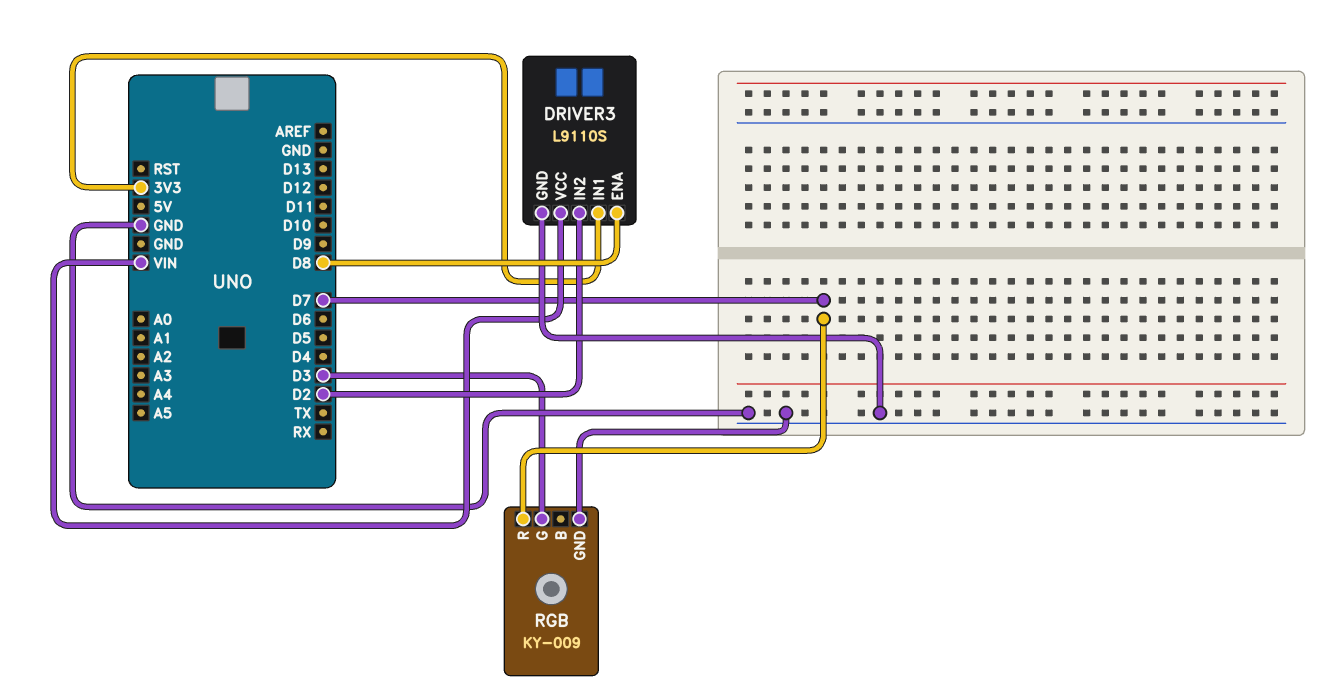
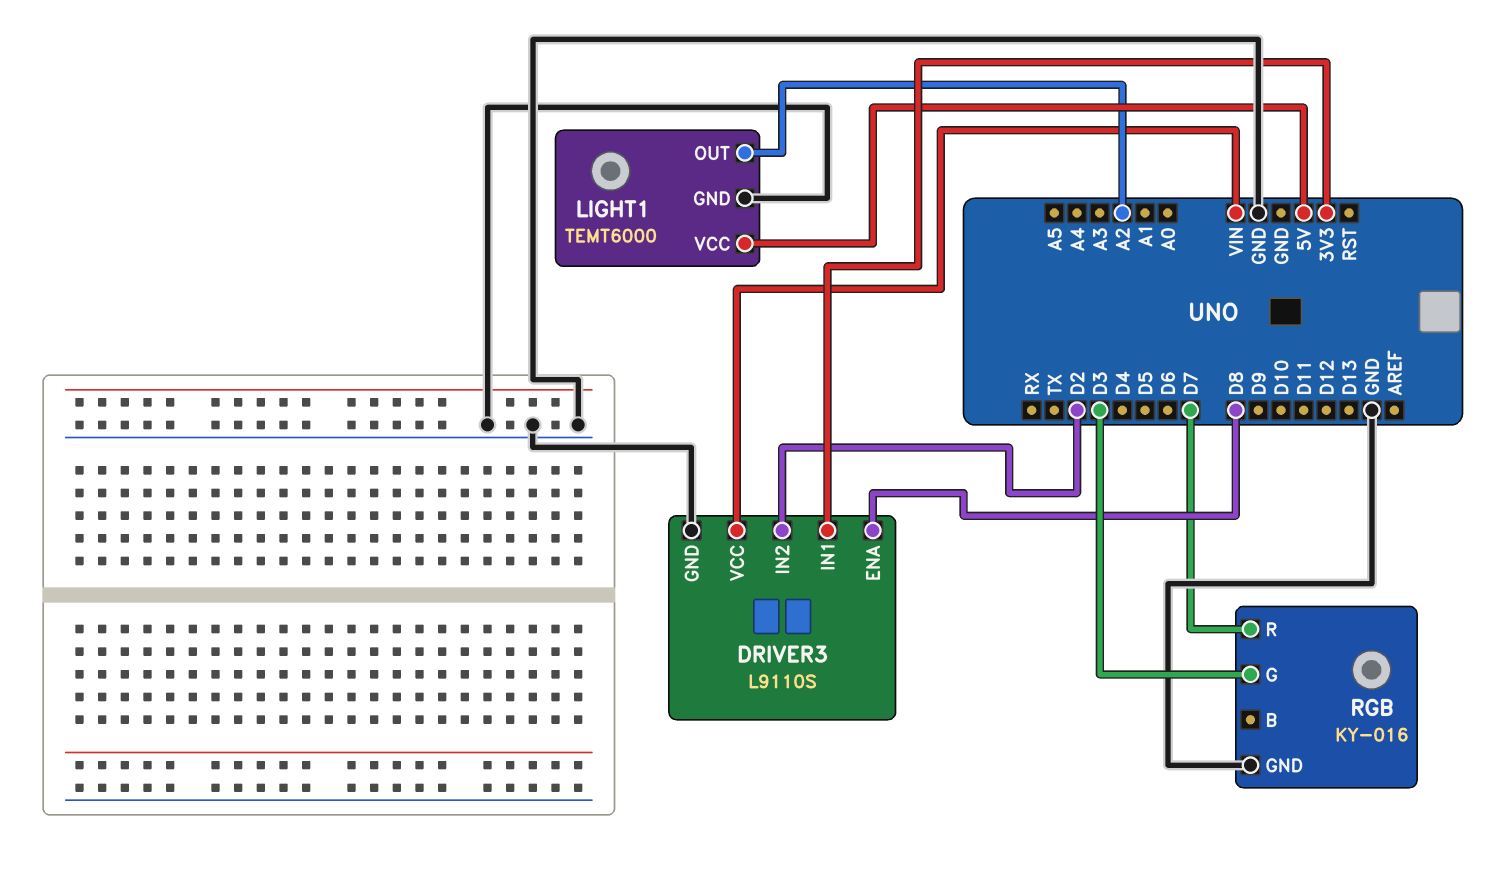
LIGHT1: none -> TEMT6000
LIGHT1 pin GND: none -> GND
LIGHT1 pin OUT: none -> A2
LIGHT1 pin VCC: none -> 5V
RGB: KY-009 -> KY-016

